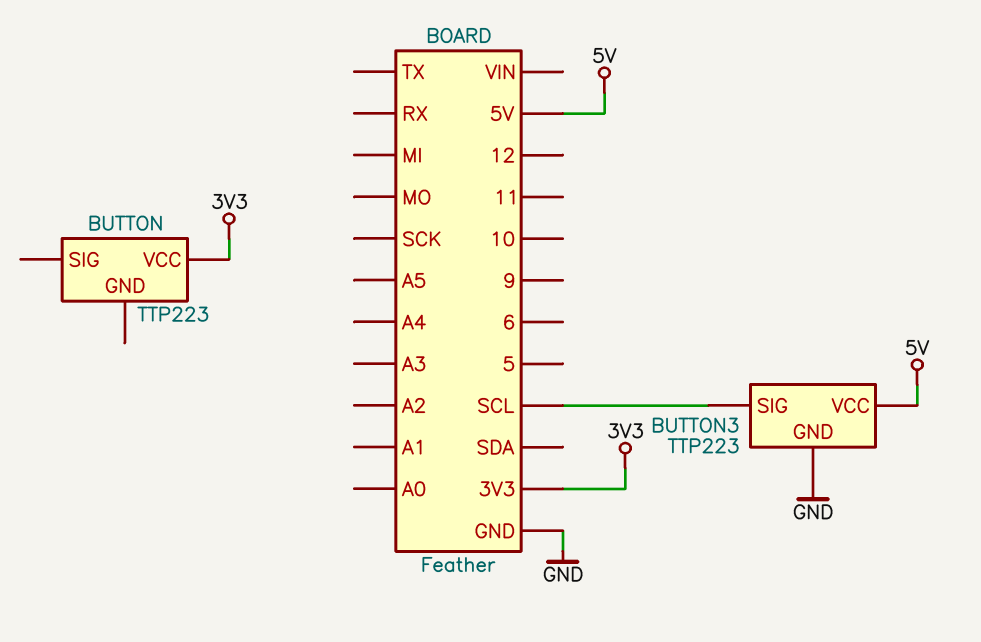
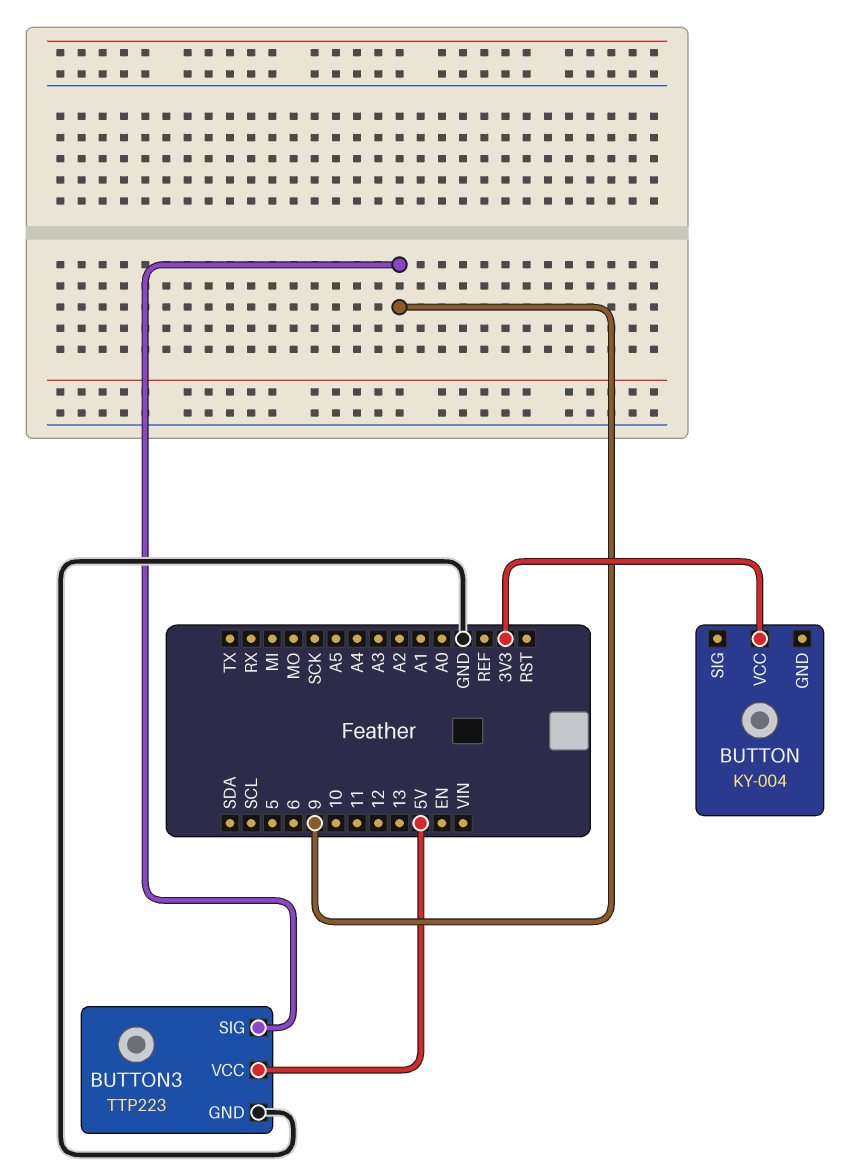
BUTTON: TTP223 -> KY-004
BUTTON3 pin SIG: SCL -> 9

